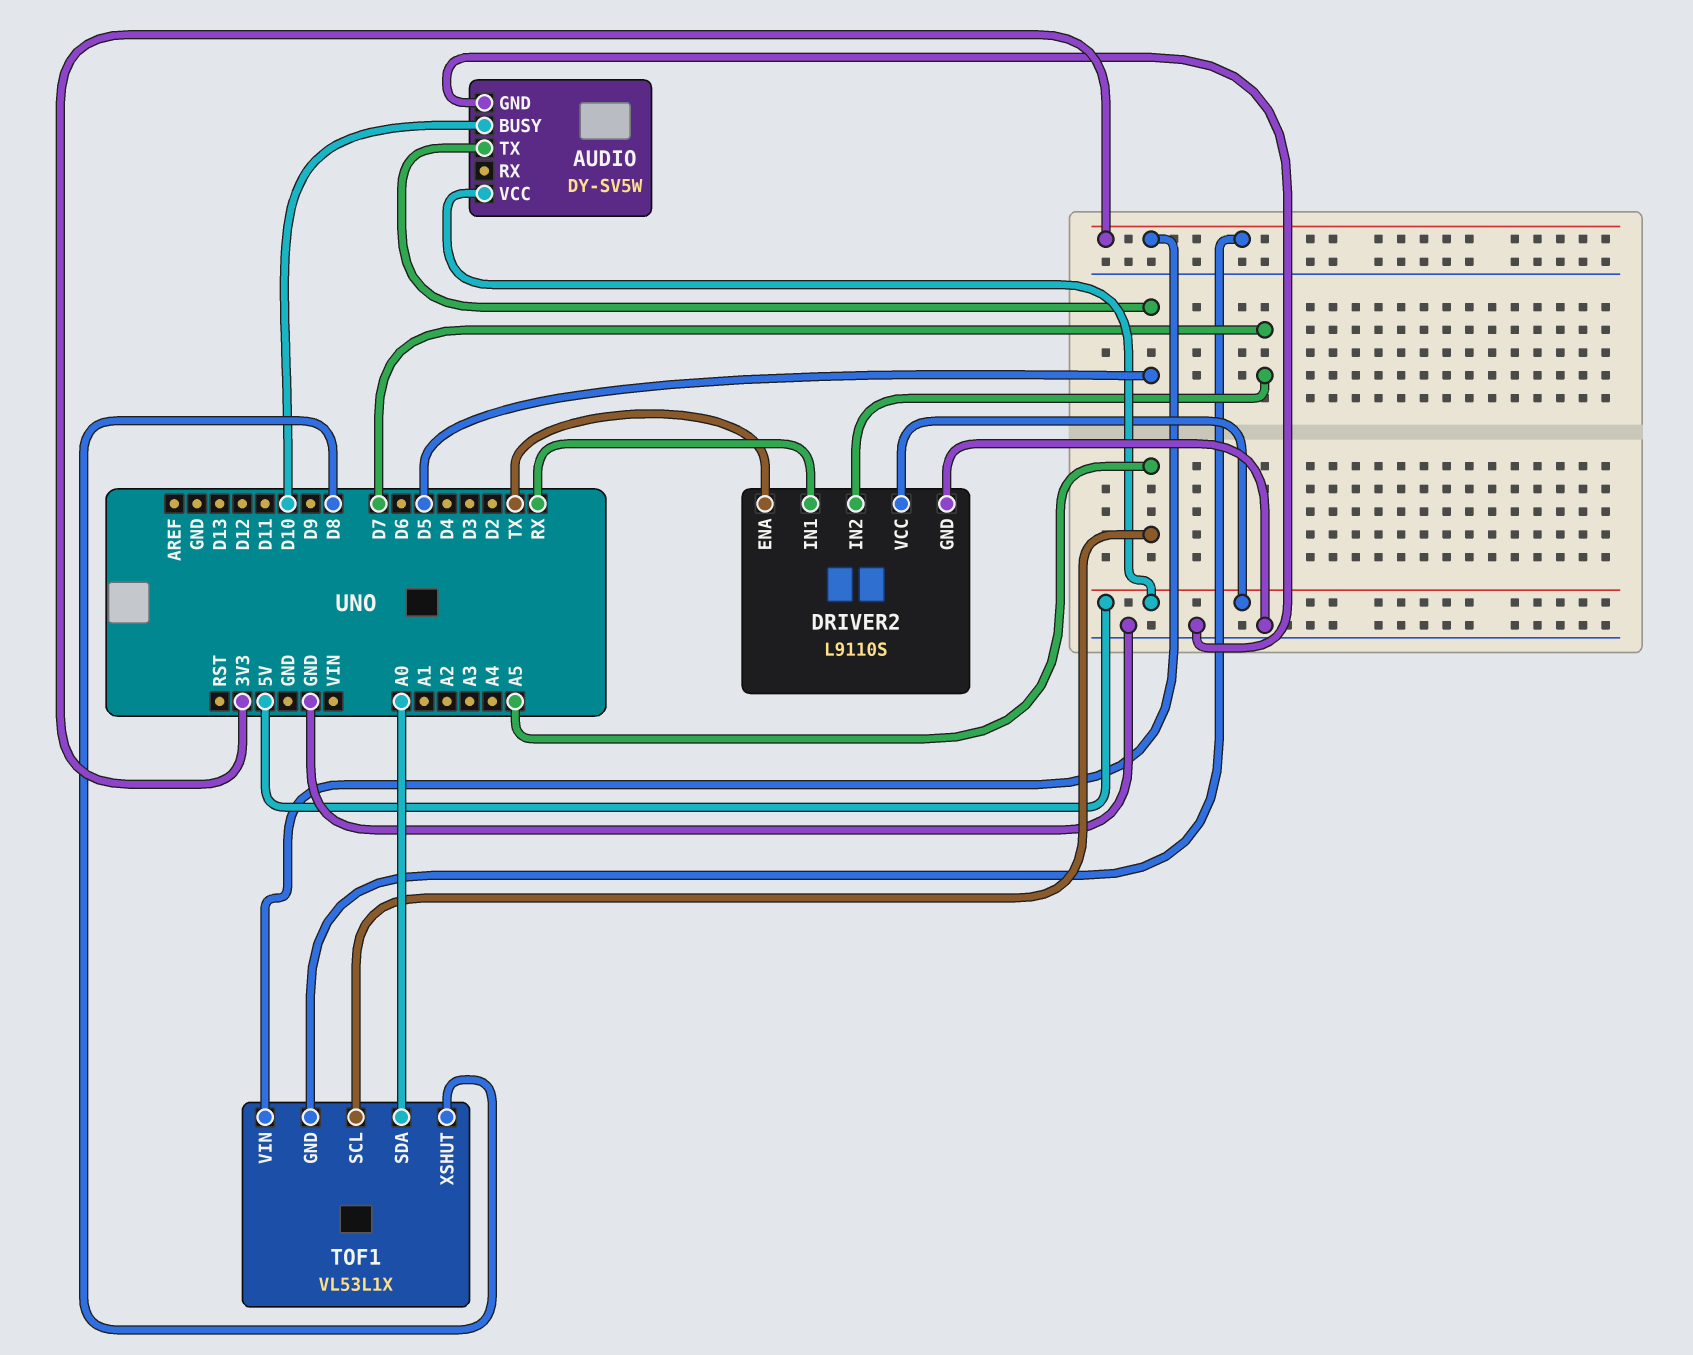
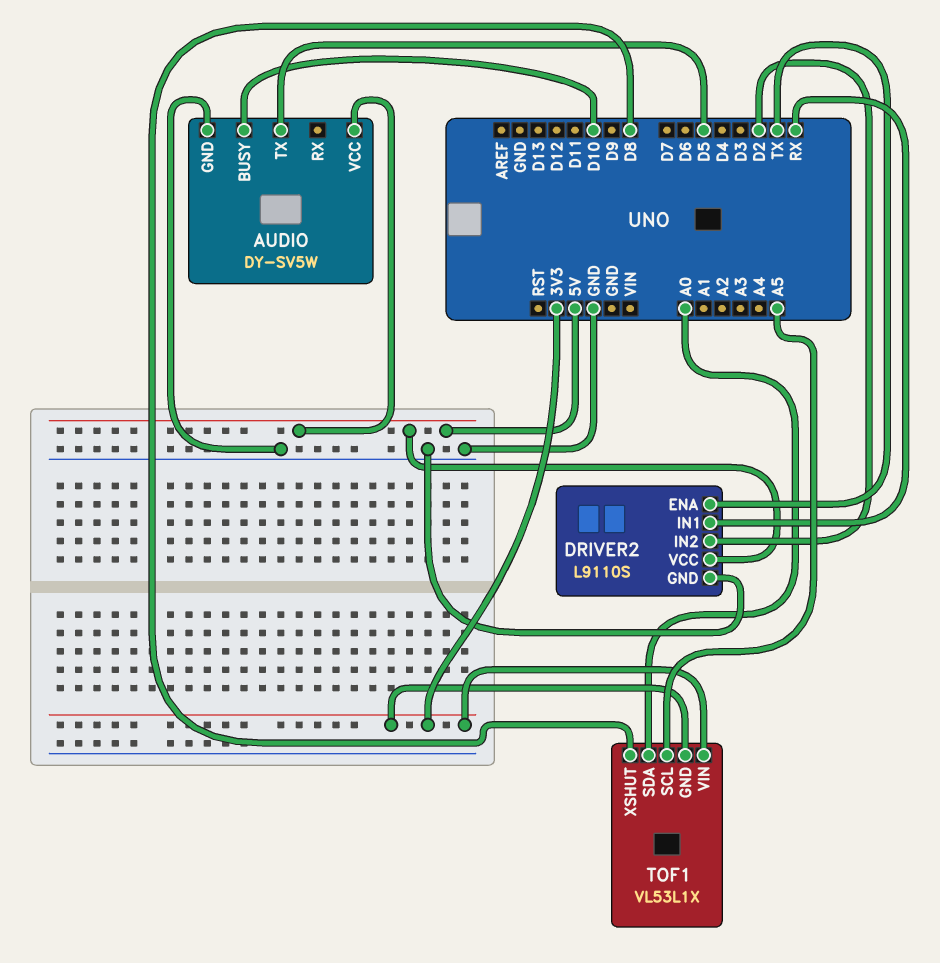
DRIVER2 pin IN2: D7 -> D2

